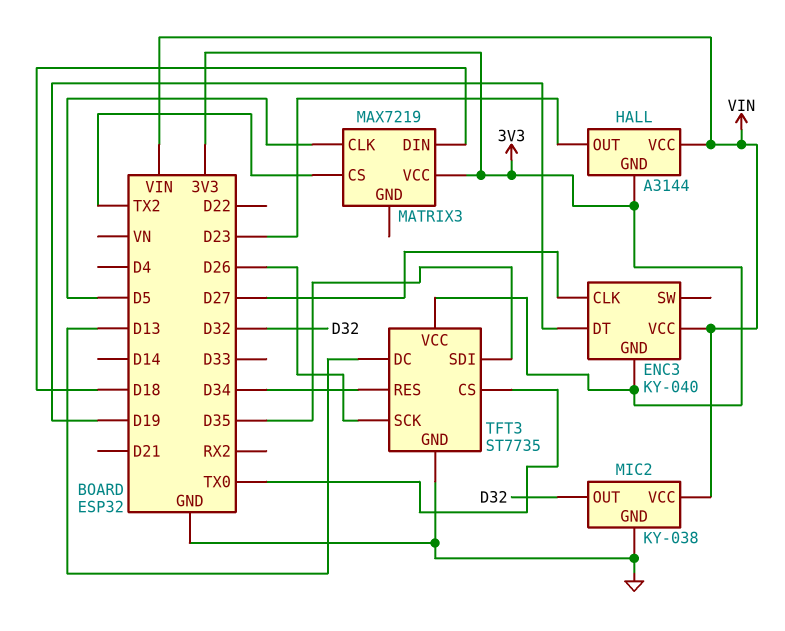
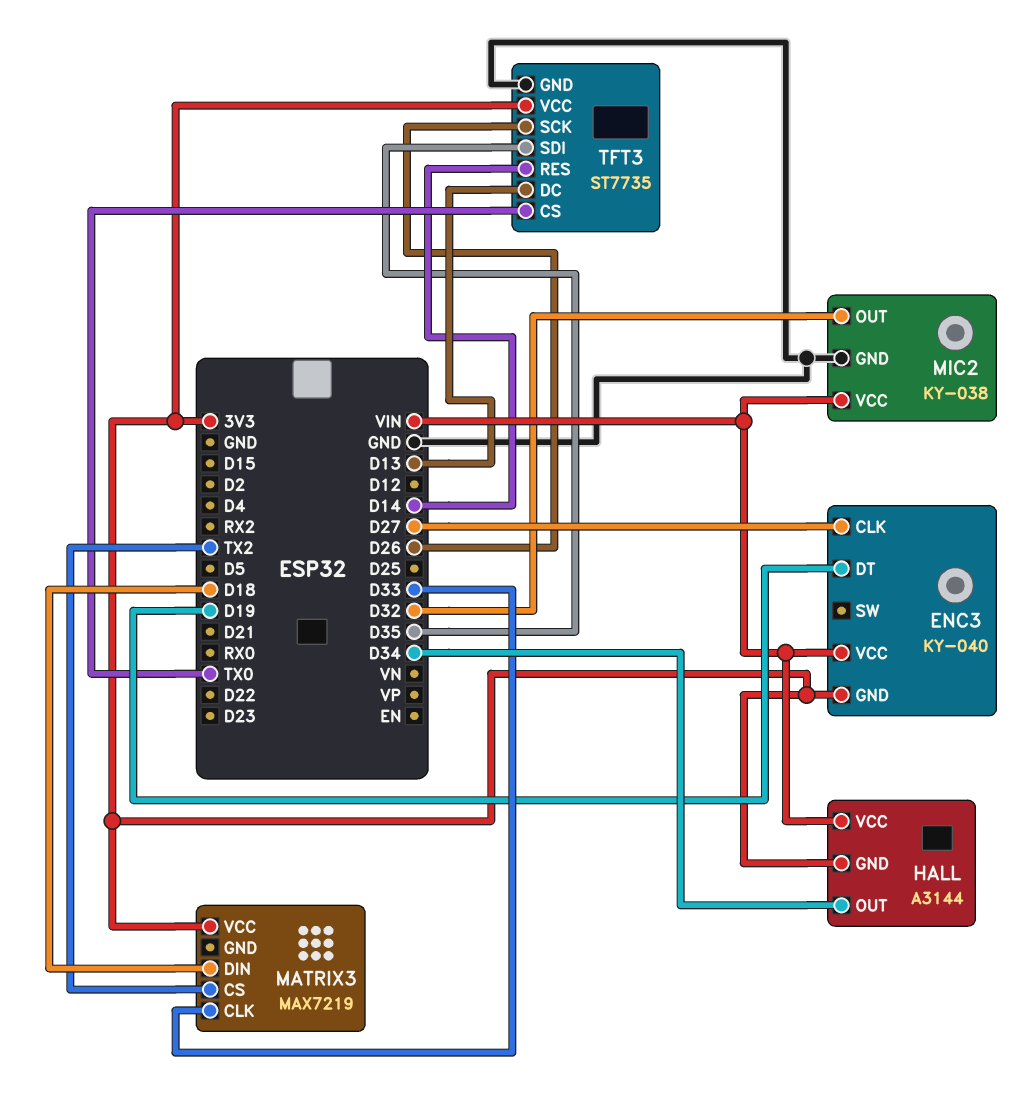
HALL pin OUT: D23 -> D34
MATRIX3 pin CLK: D5 -> D33
TFT3 pin RES: D34 -> D14

